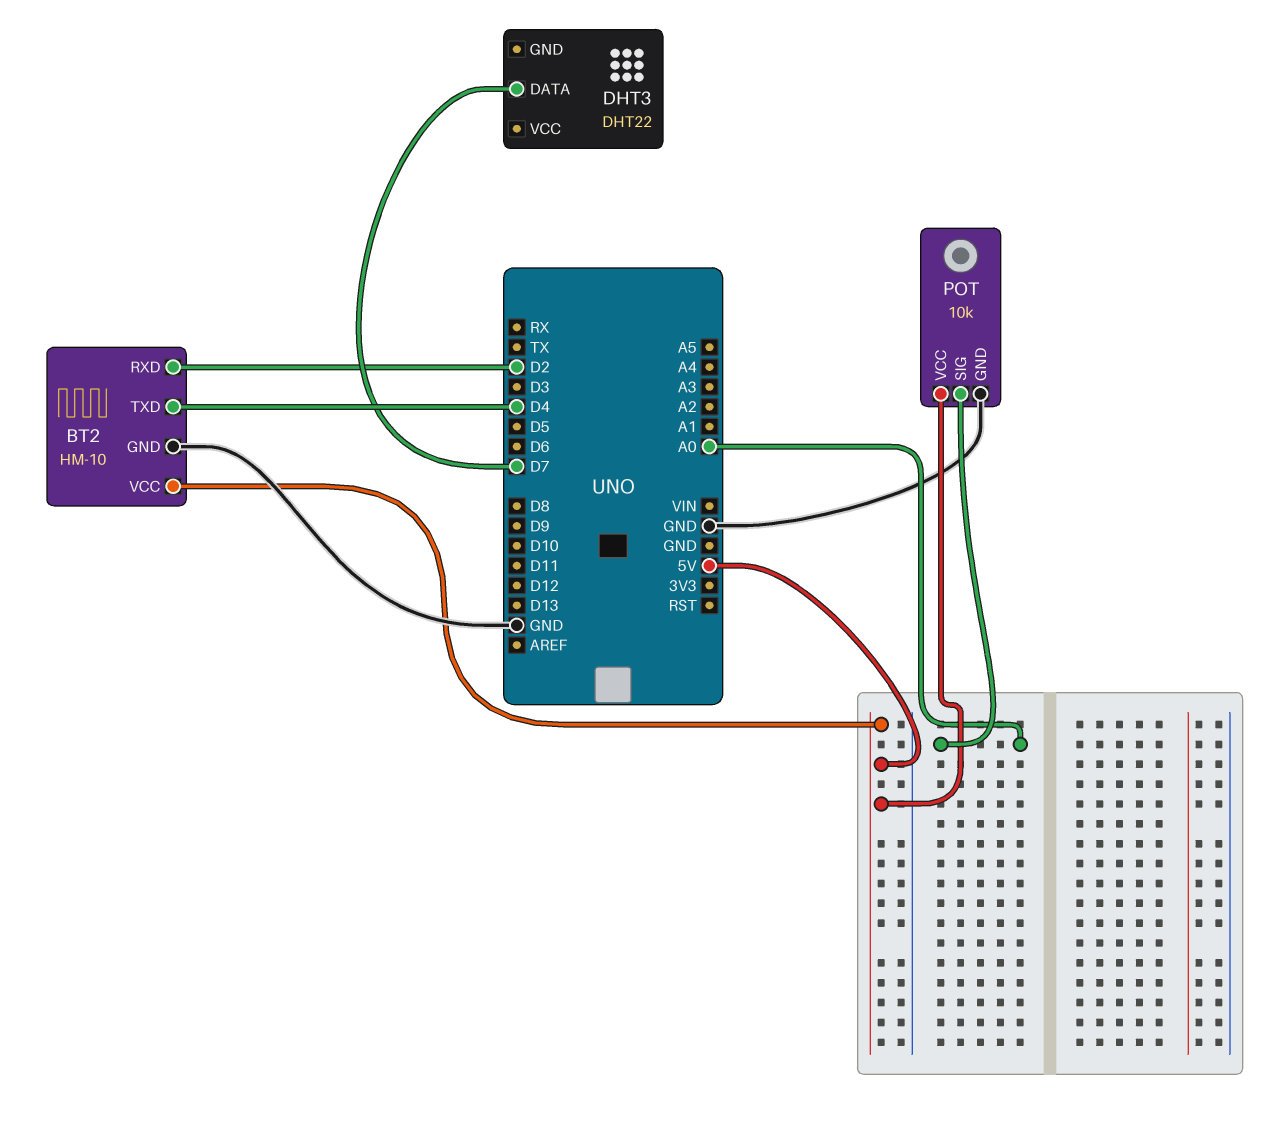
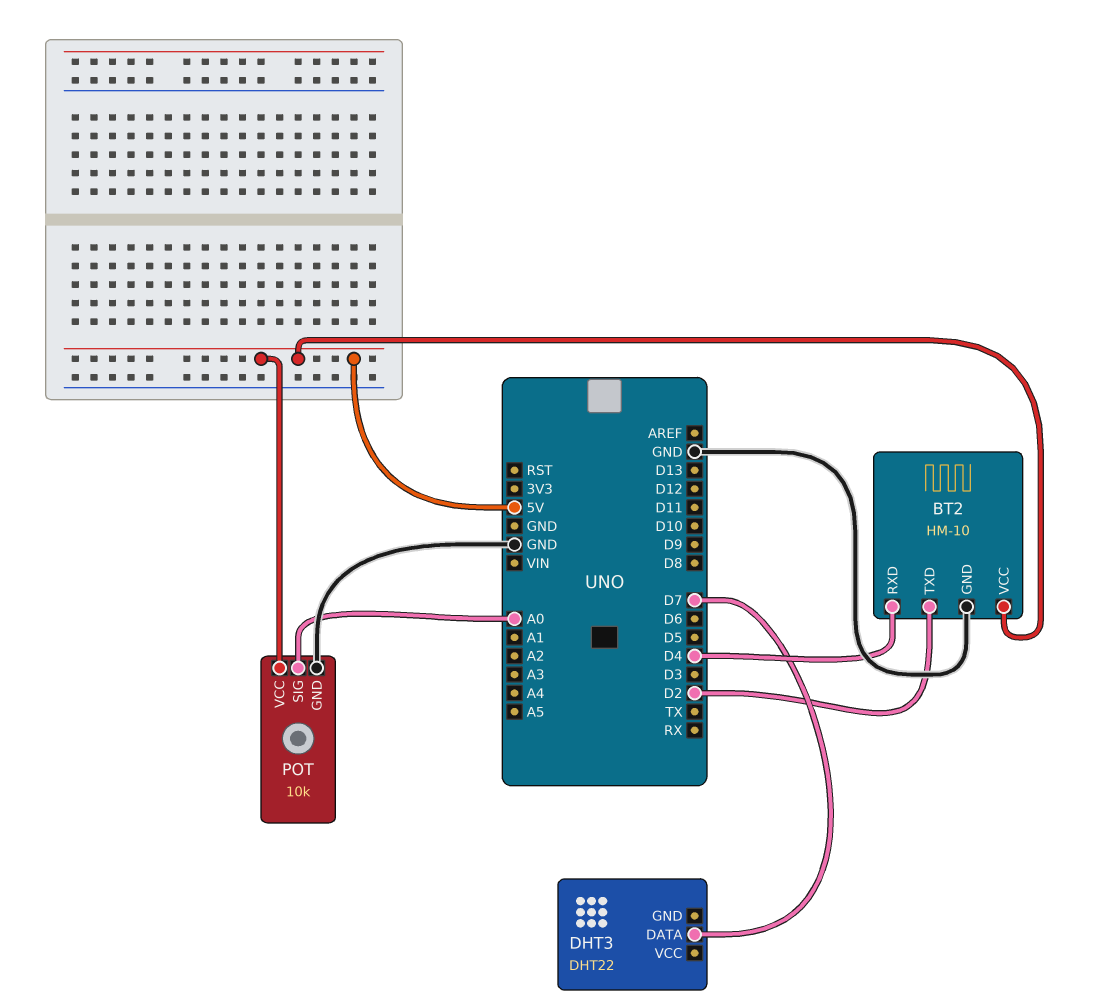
BT2 pin RXD: D2 -> D4
BT2 pin TXD: D4 -> D2

